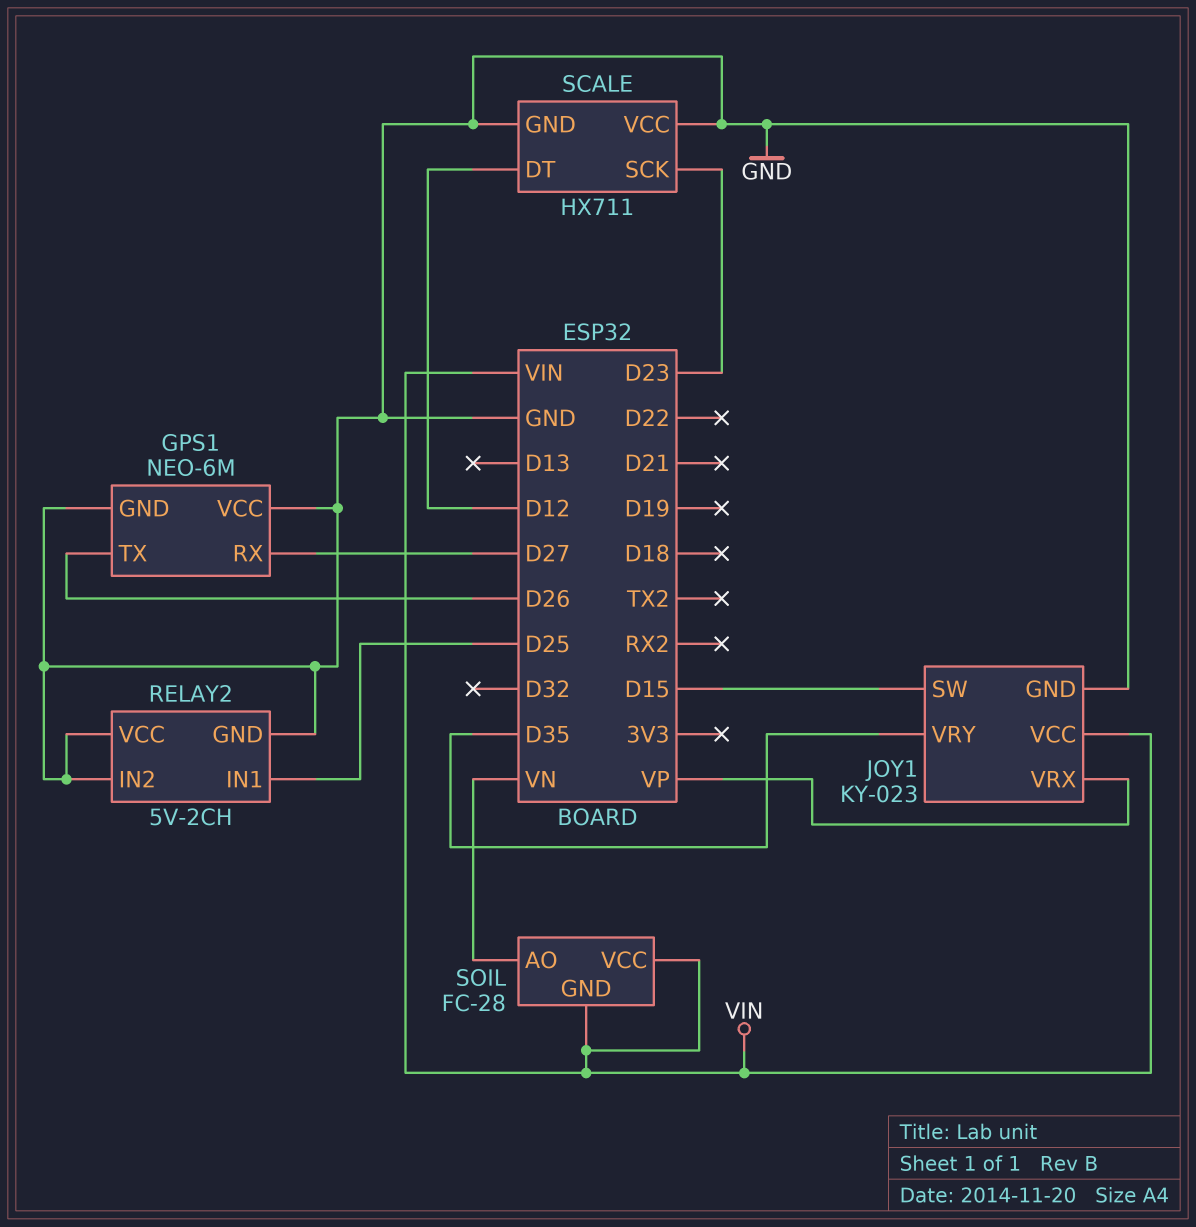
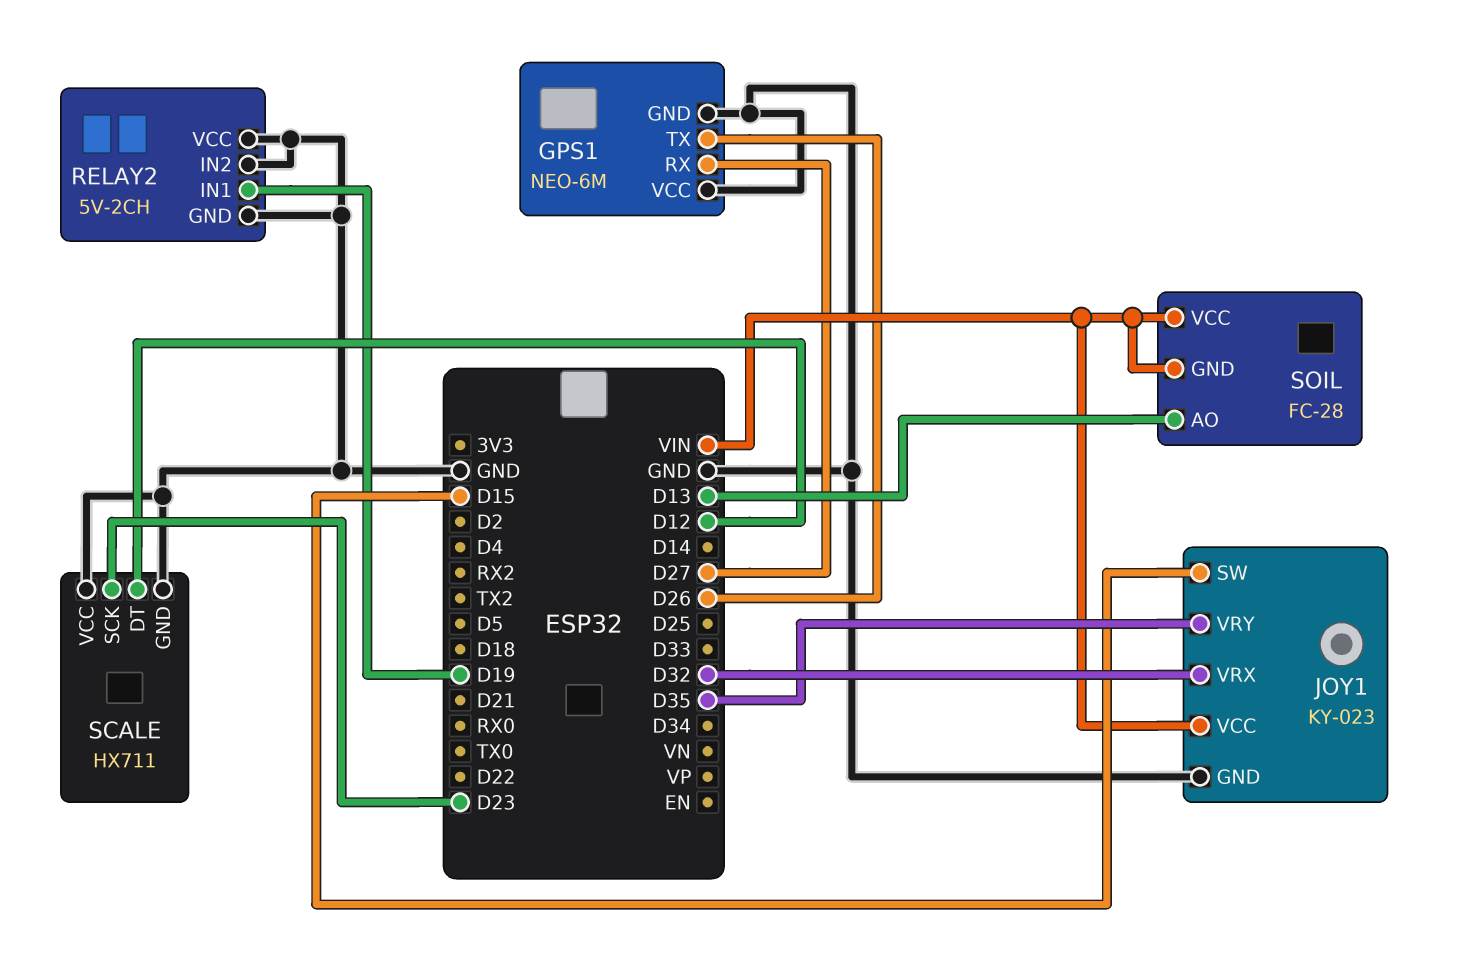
JOY1 pin VRX: VP -> D32
RELAY2 pin IN1: D25 -> D19
SOIL pin AO: VN -> D13

